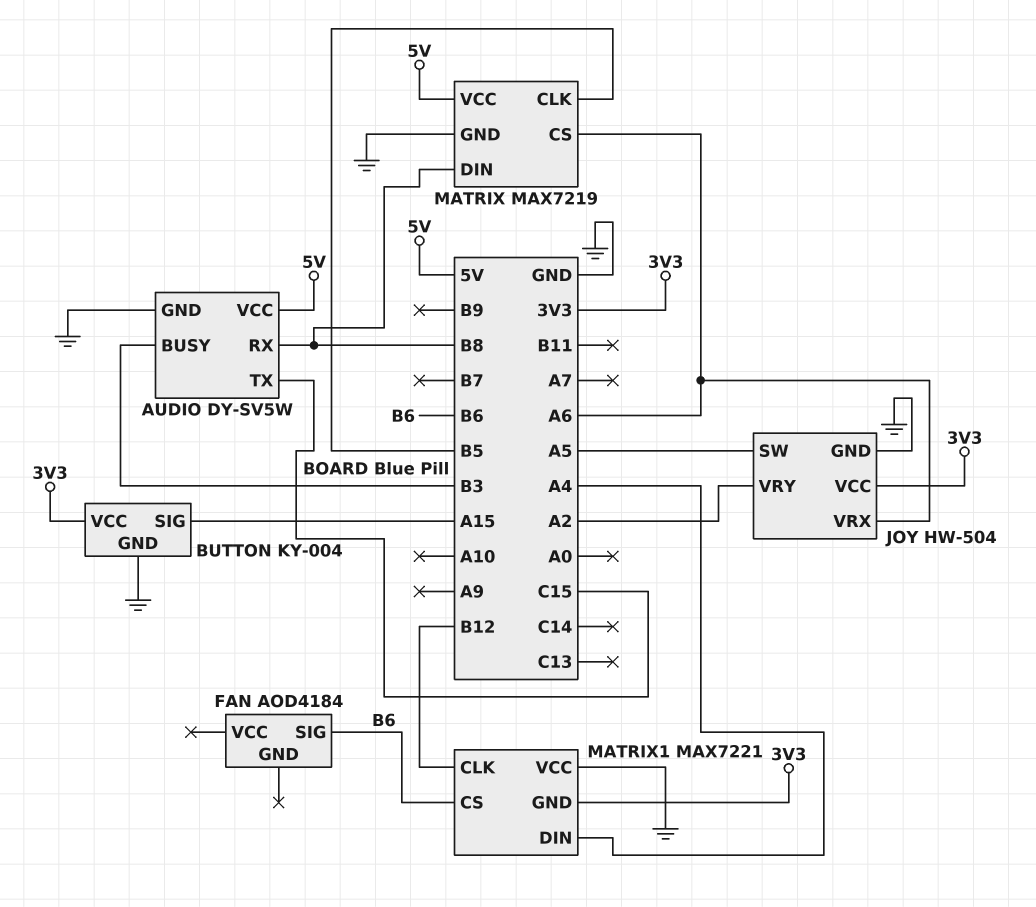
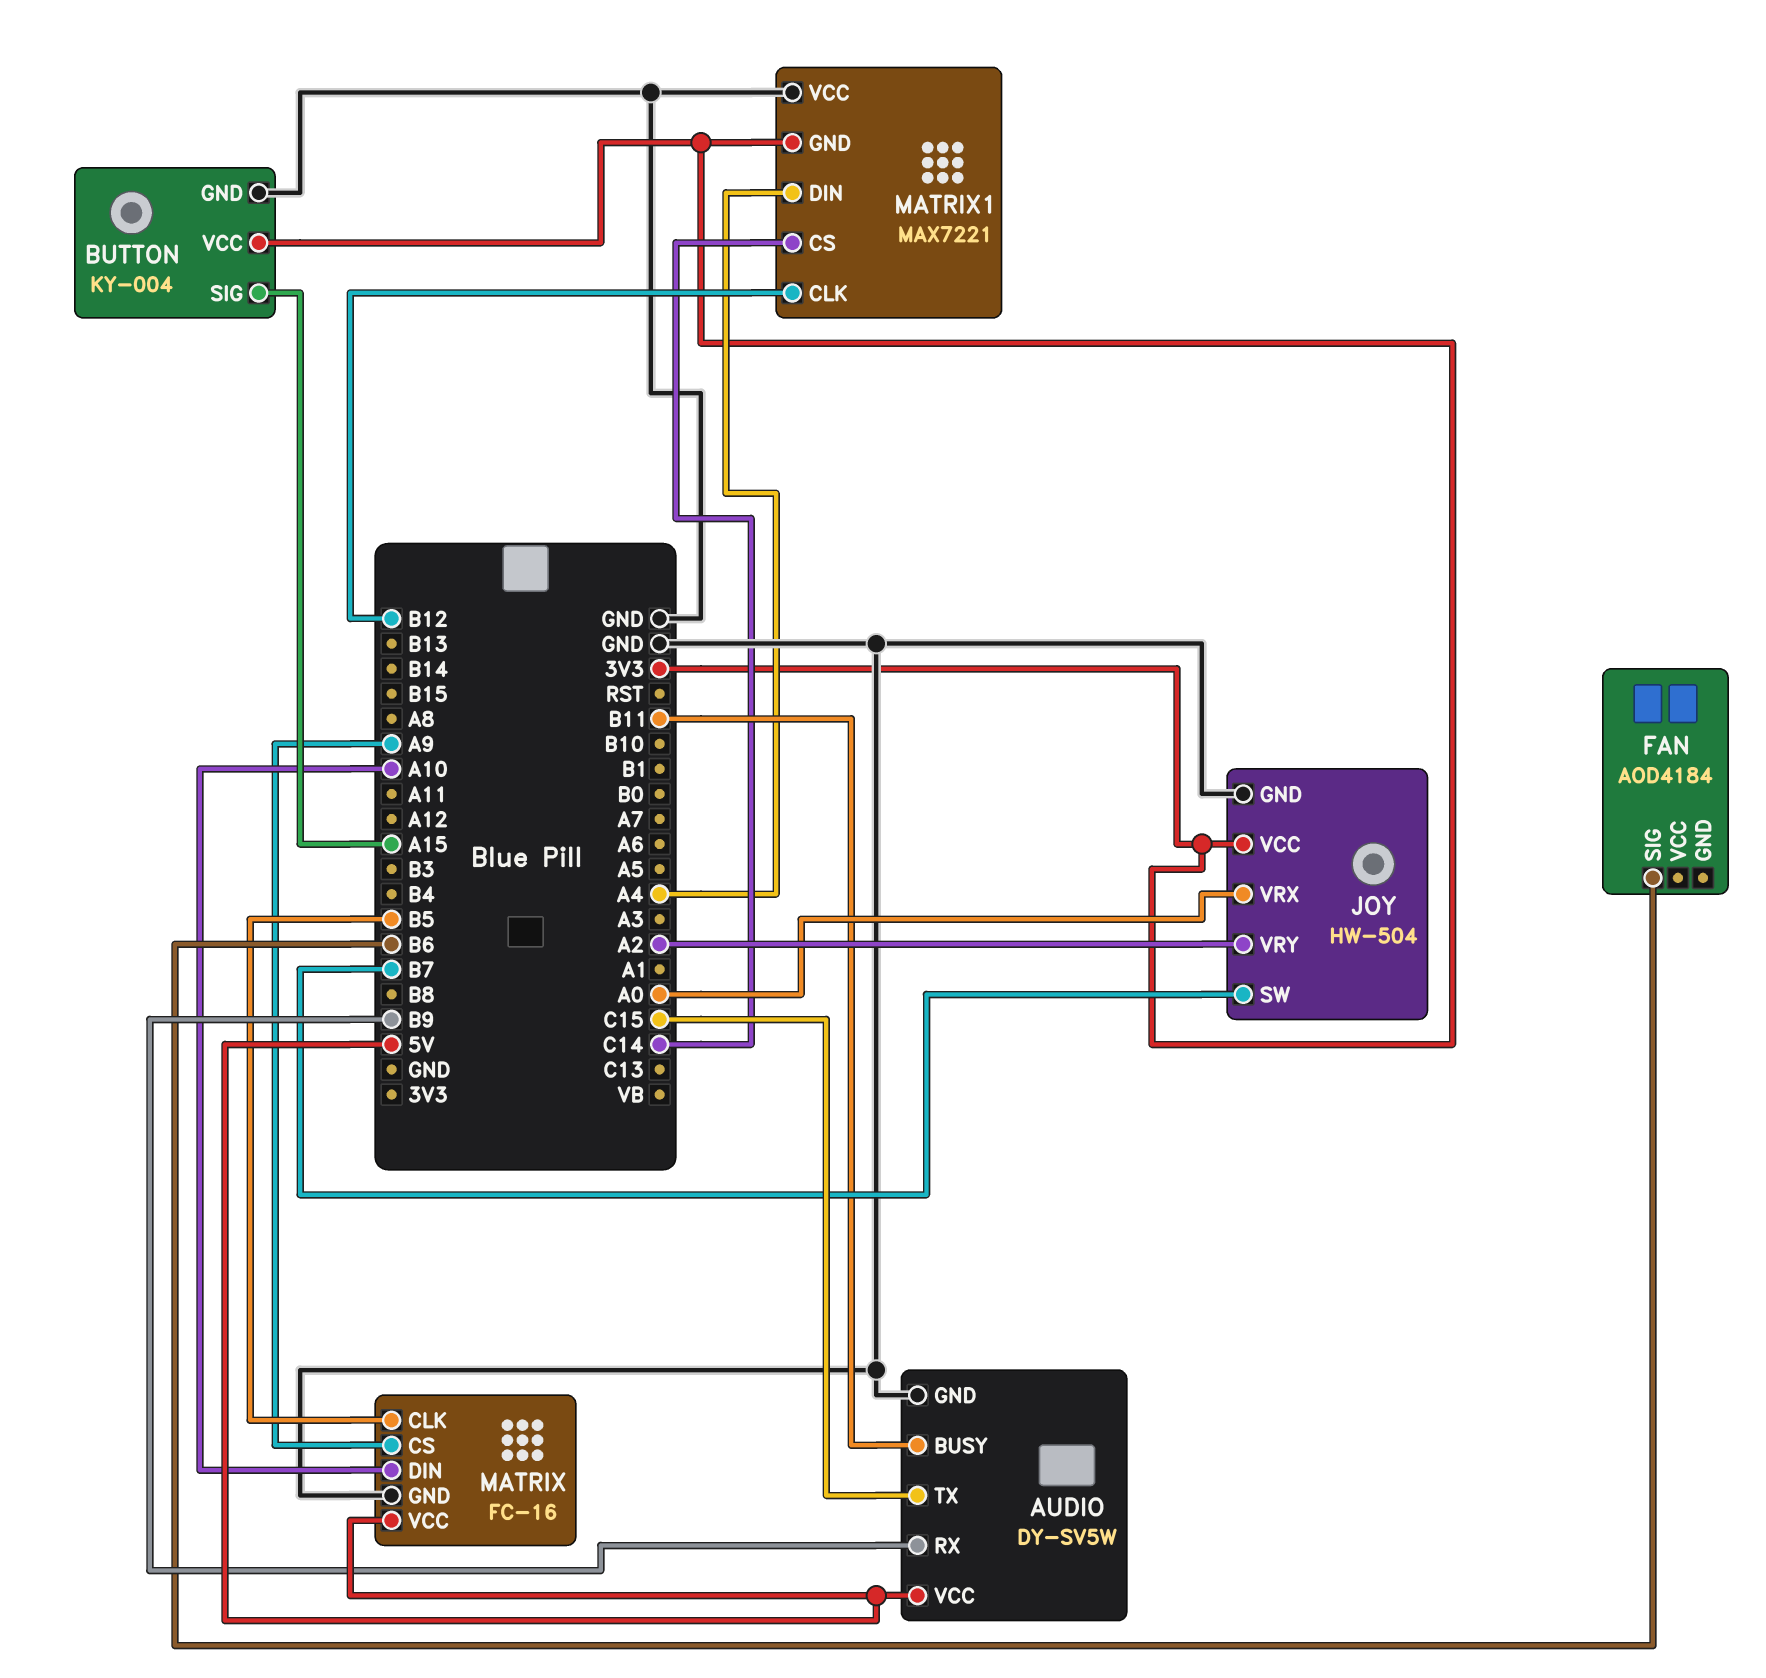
AUDIO pin BUSY: B3 -> B11
AUDIO pin RX: B8 -> B9
JOY pin SW: A5 -> B7
JOY pin VRX: A6 -> A0
MATRIX: MAX7219 -> FC-16
MATRIX pin CS: A6 -> A9
MATRIX pin DIN: B8 -> A10
MATRIX1 pin CS: B6 -> C14

